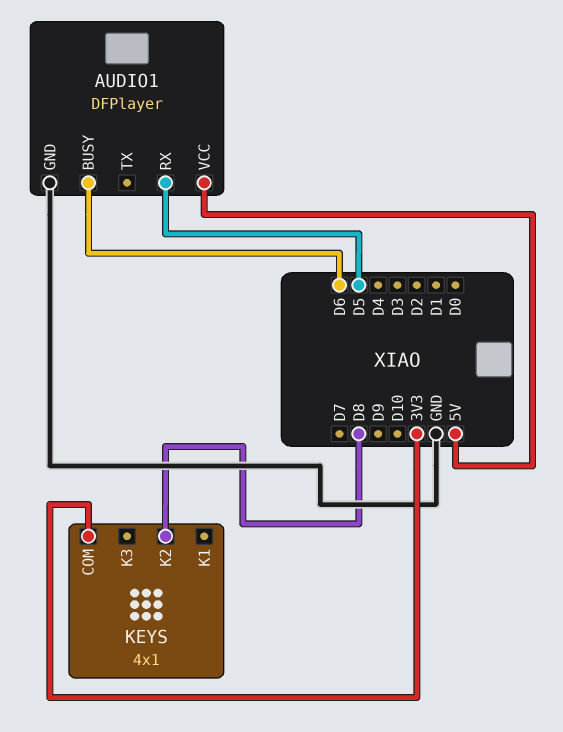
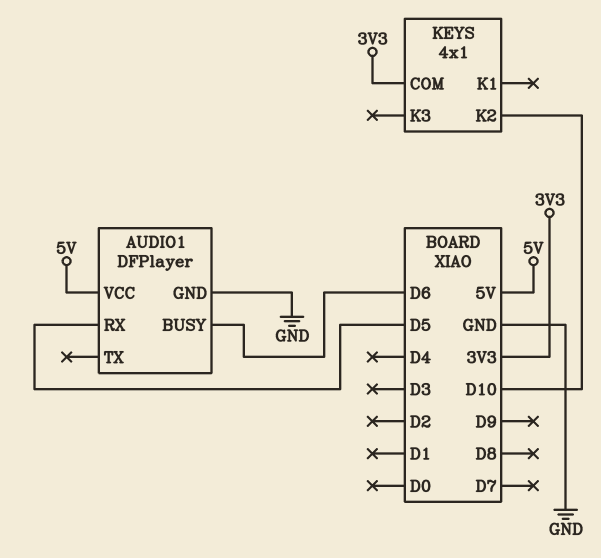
KEYS pin K2: D8 -> D10

